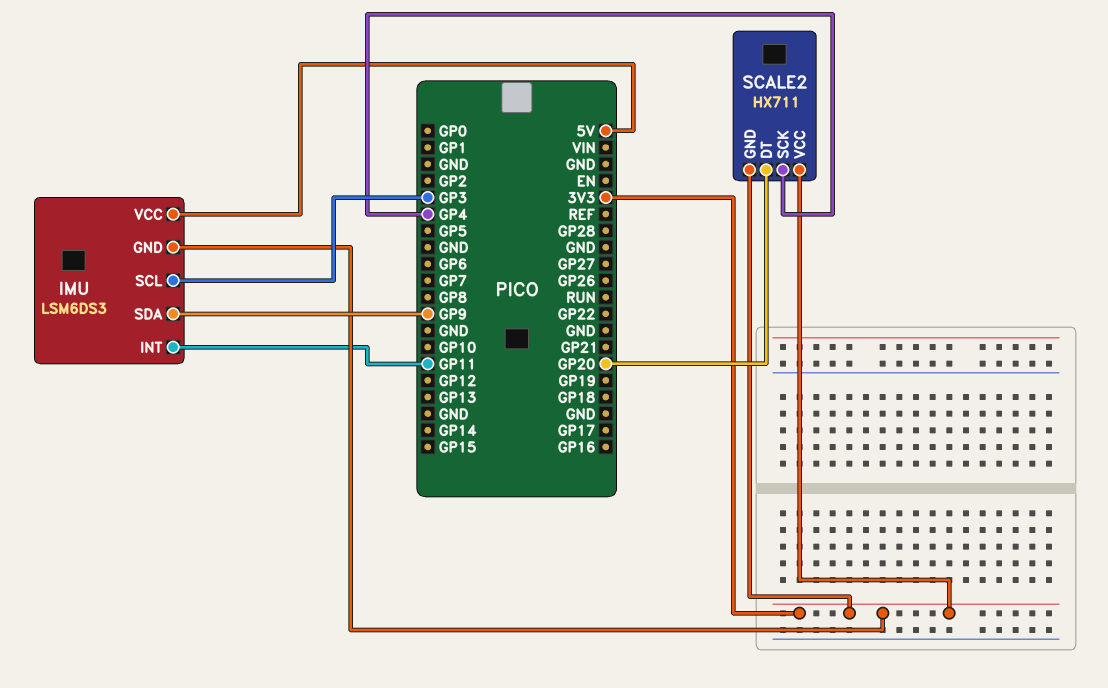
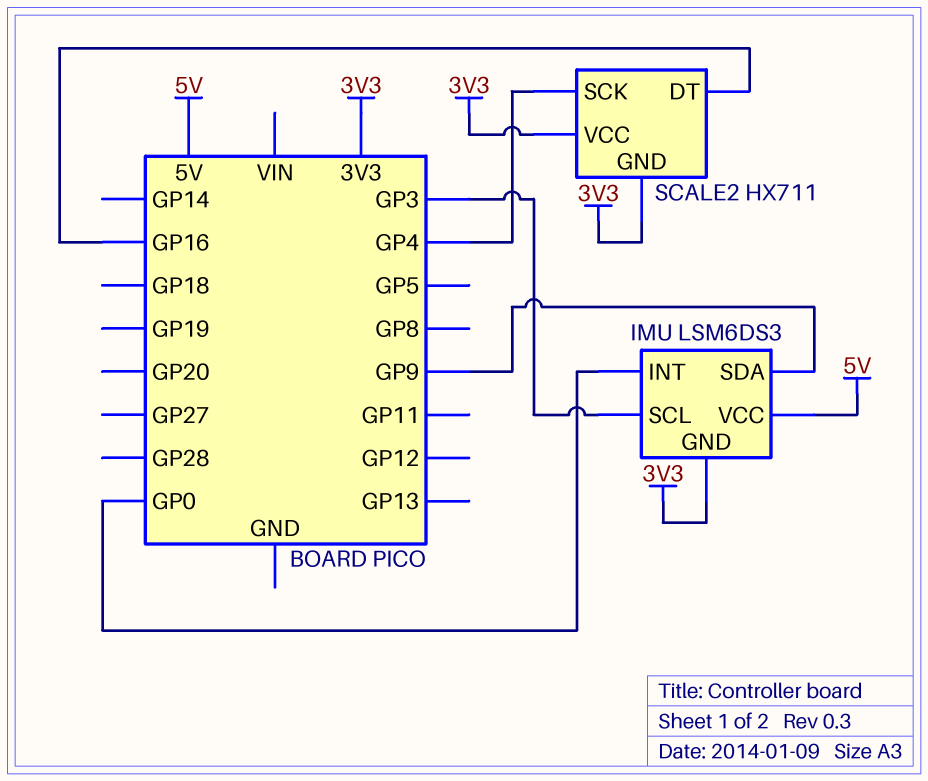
IMU pin INT: GP11 -> GP0
SCALE2 pin DT: GP20 -> GP16

